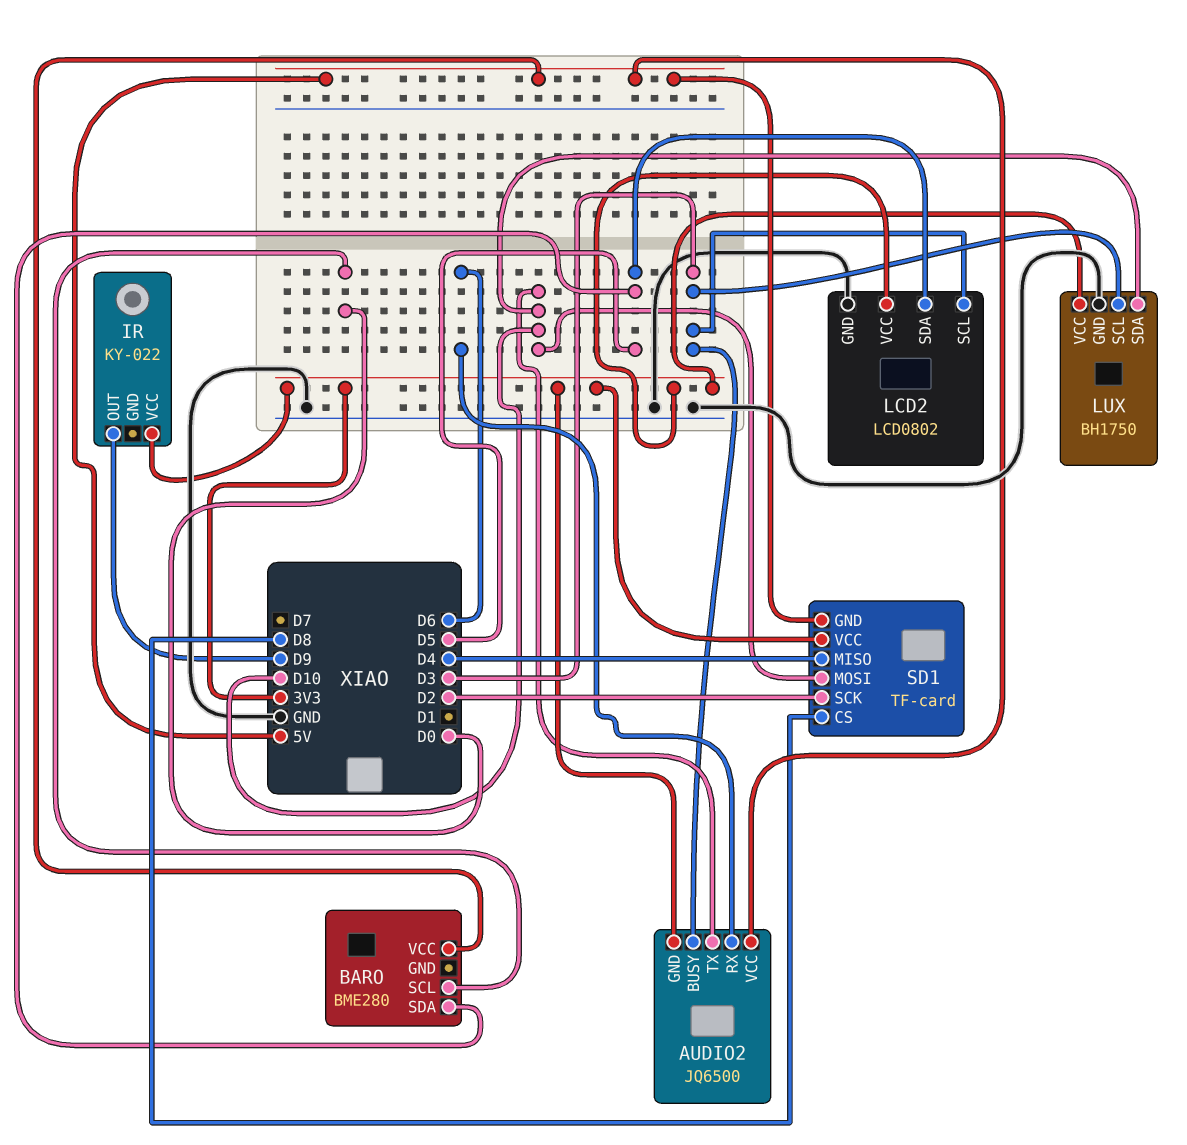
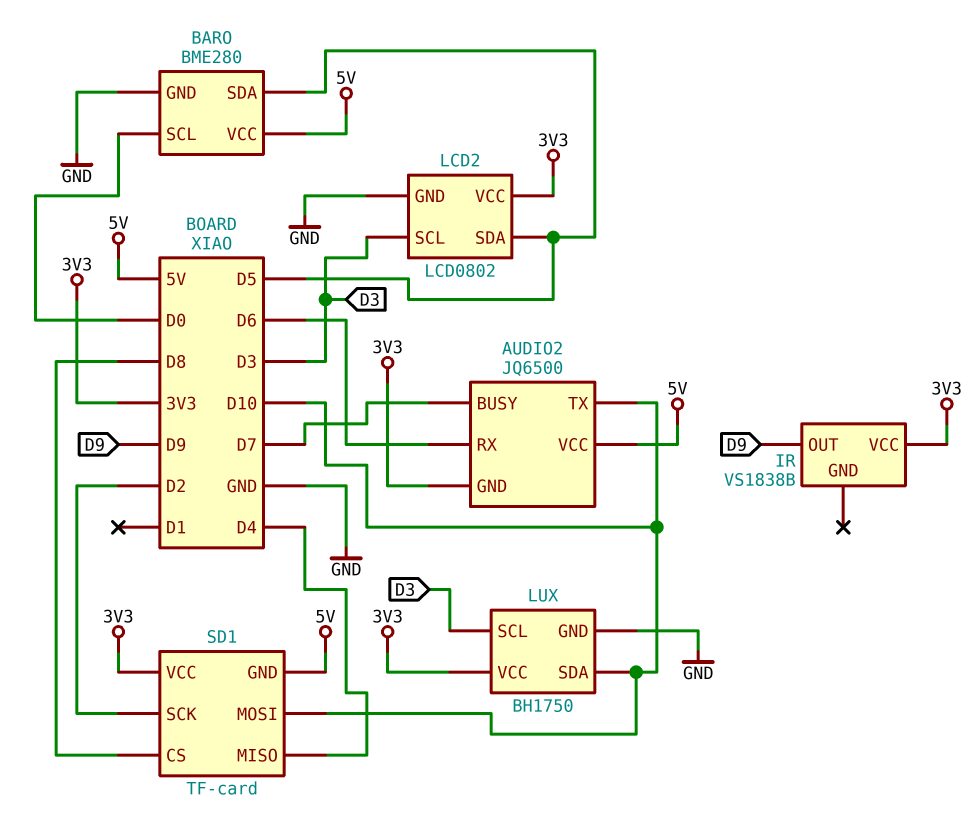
AUDIO2 pin BUSY: D3 -> D7
BARO pin GND: none -> GND
IR: KY-022 -> VS1838B

